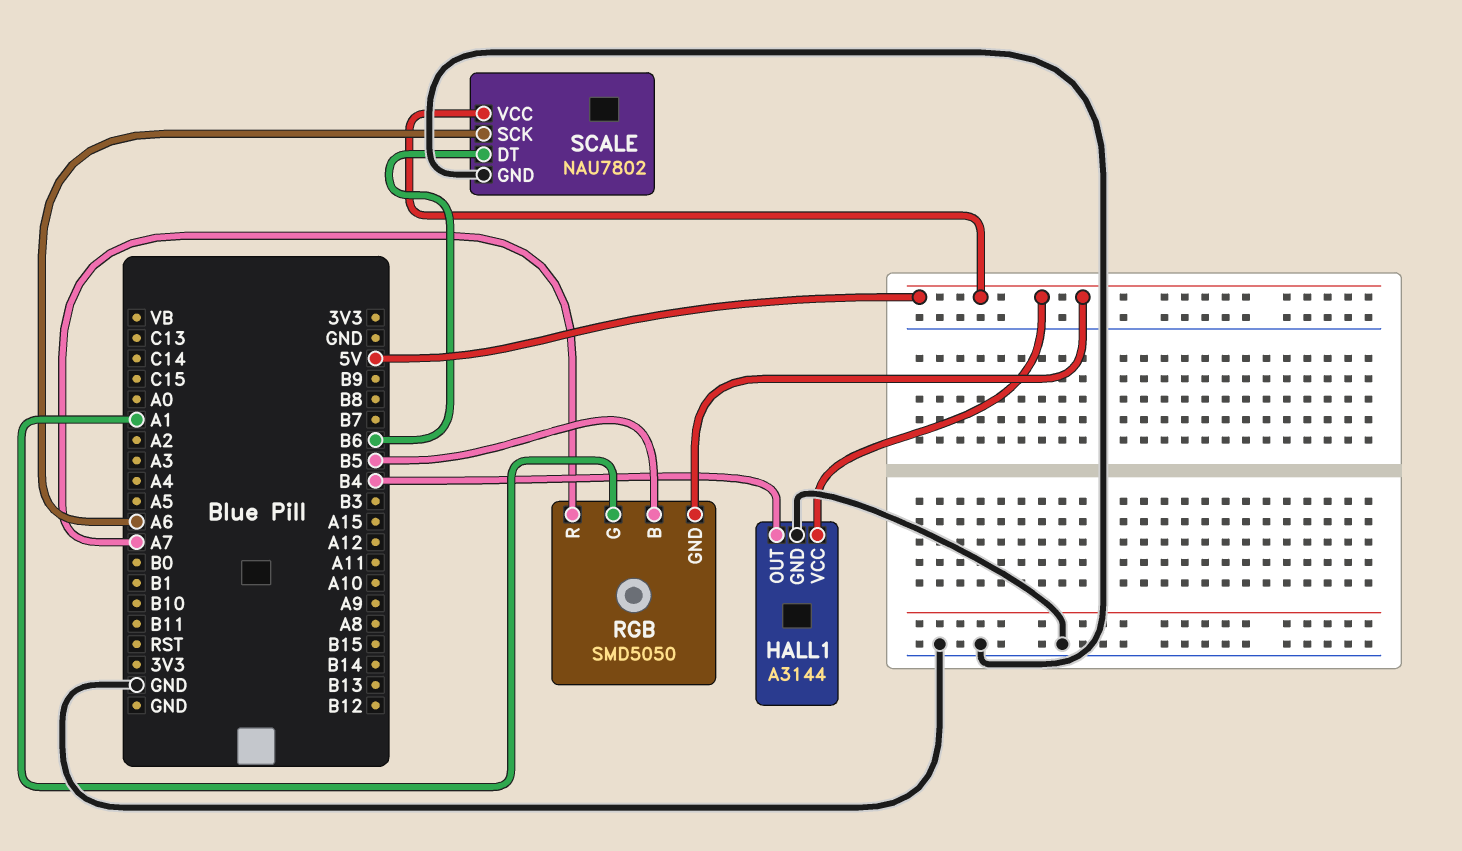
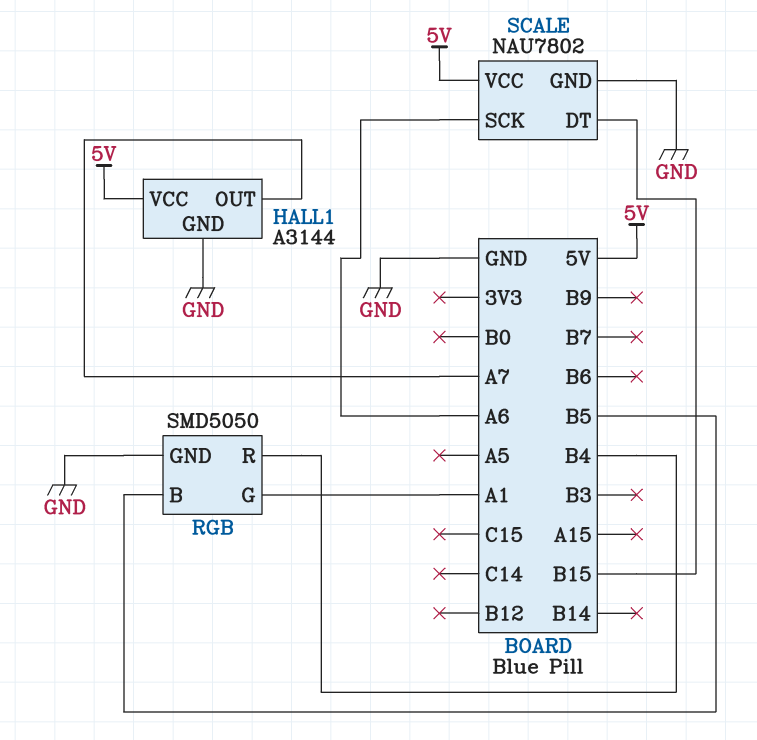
HALL1 pin OUT: B4 -> A7
RGB pin GND: 5V -> GND
RGB pin R: A7 -> B4
SCALE pin DT: B6 -> B15

